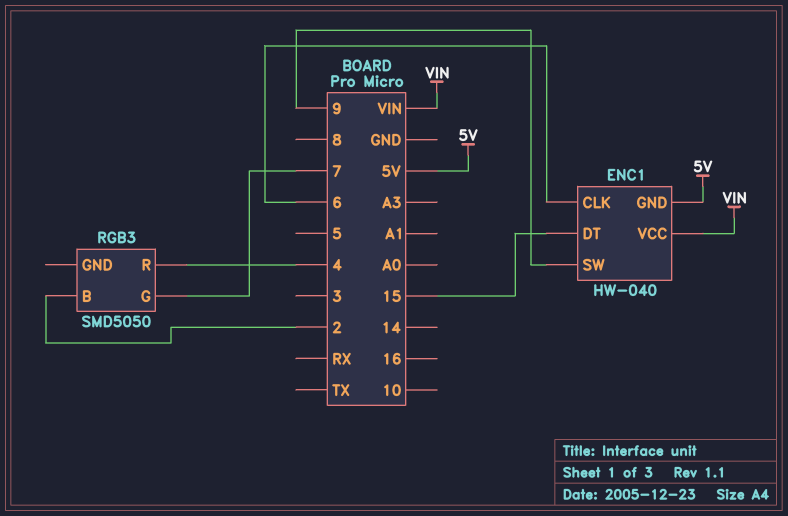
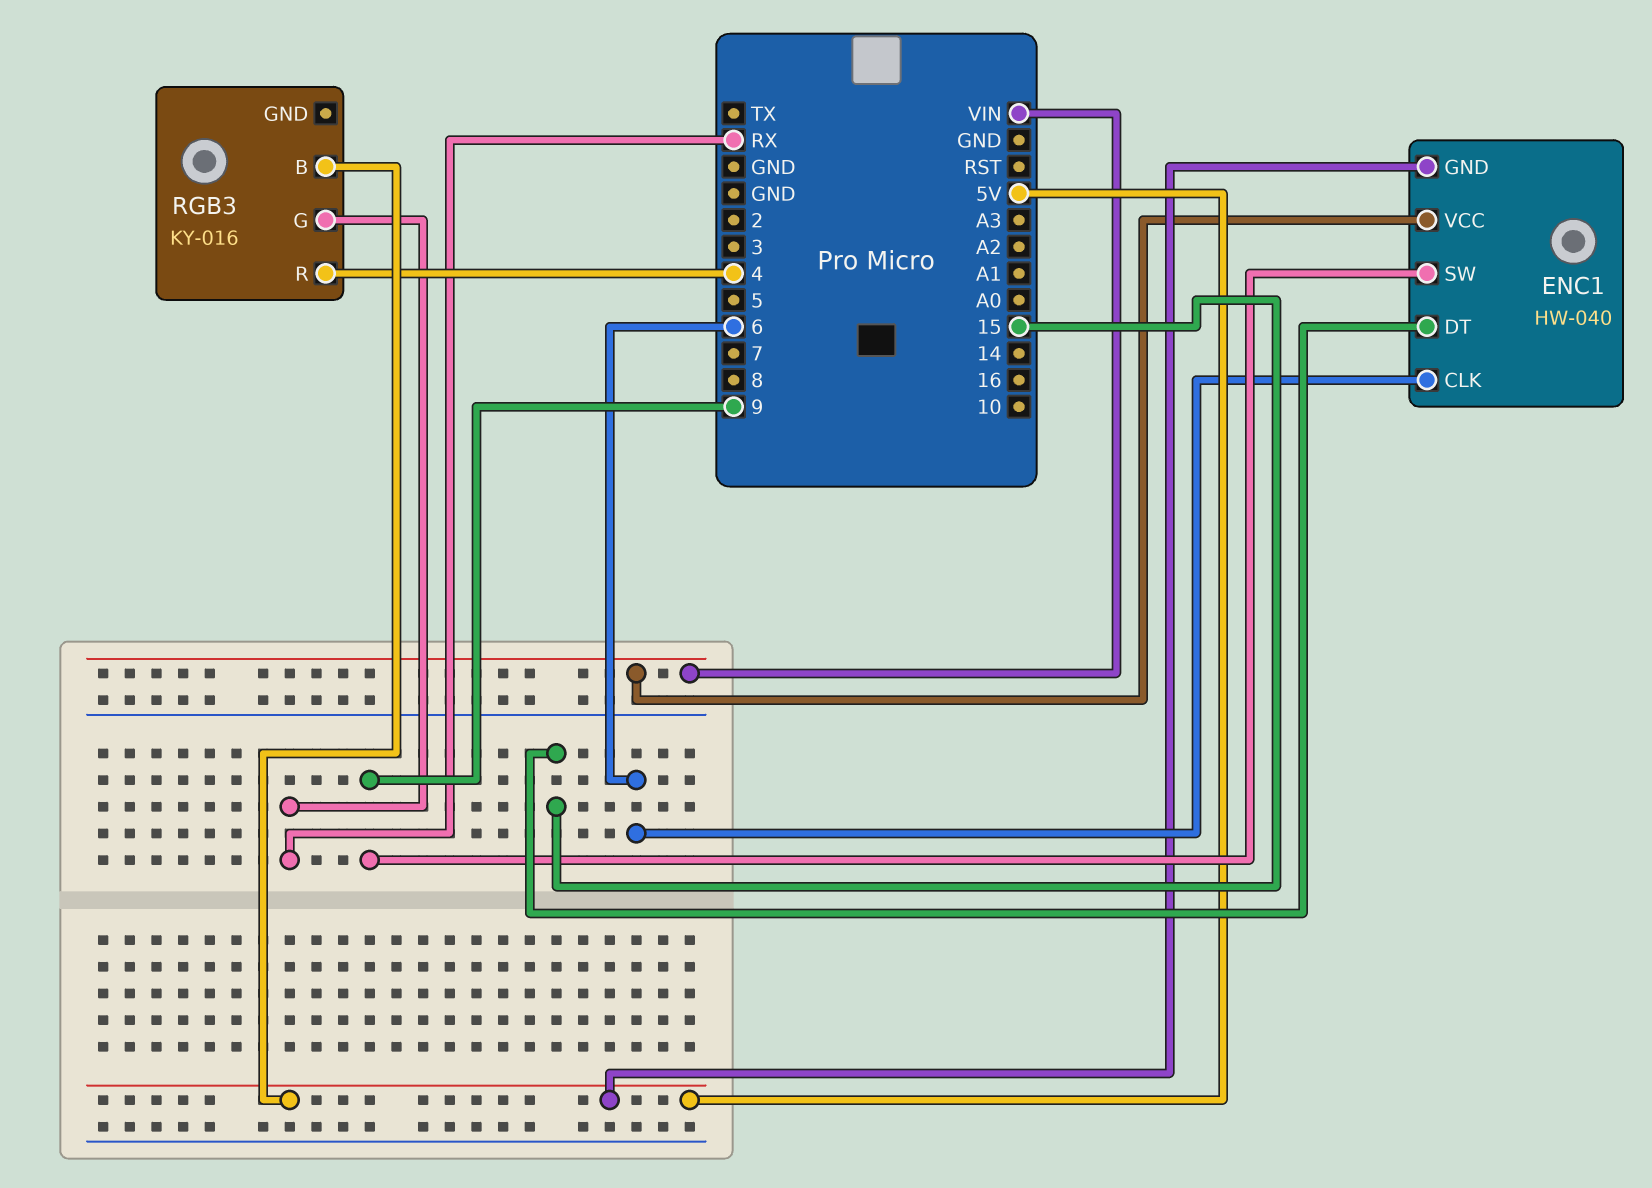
RGB3: SMD5050 -> KY-016
RGB3 pin B: 2 -> 5V
RGB3 pin G: 7 -> RX

